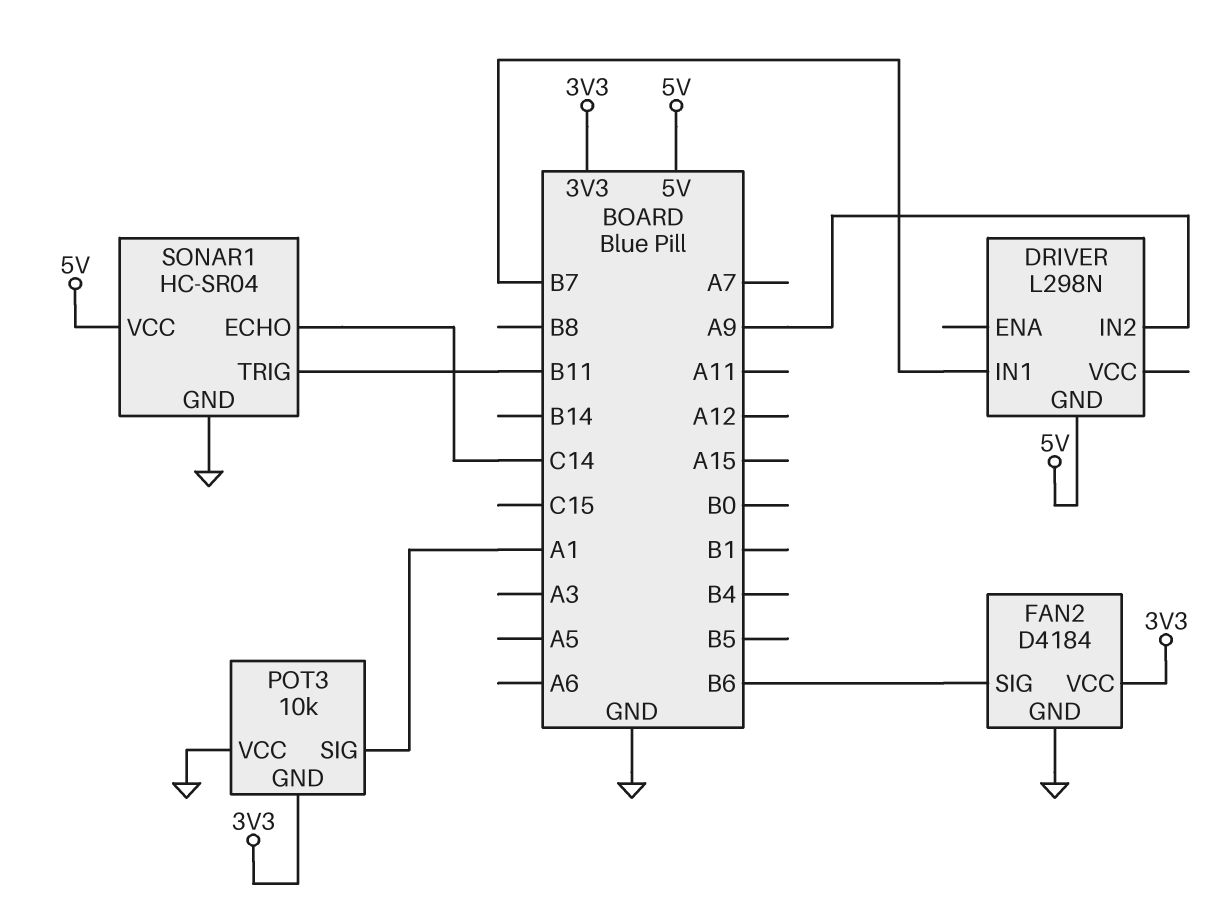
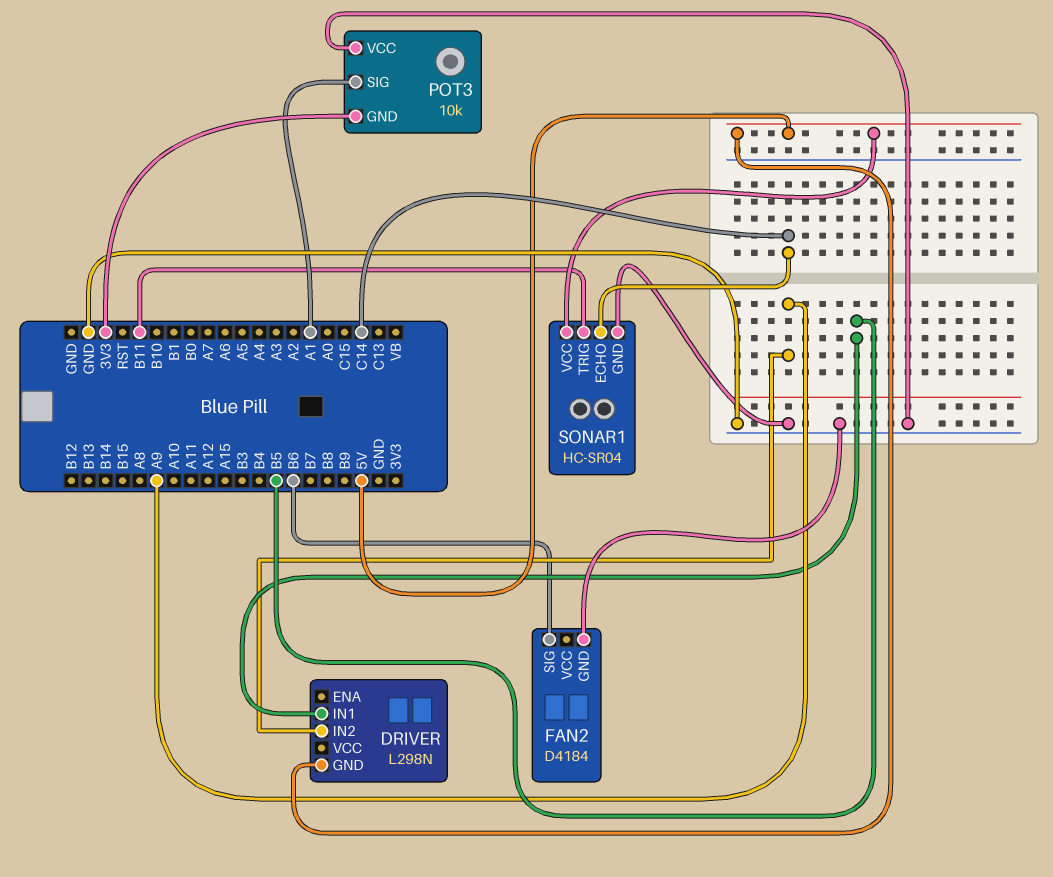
DRIVER pin IN1: B7 -> B5
FAN2 pin VCC: 3V3 -> none

